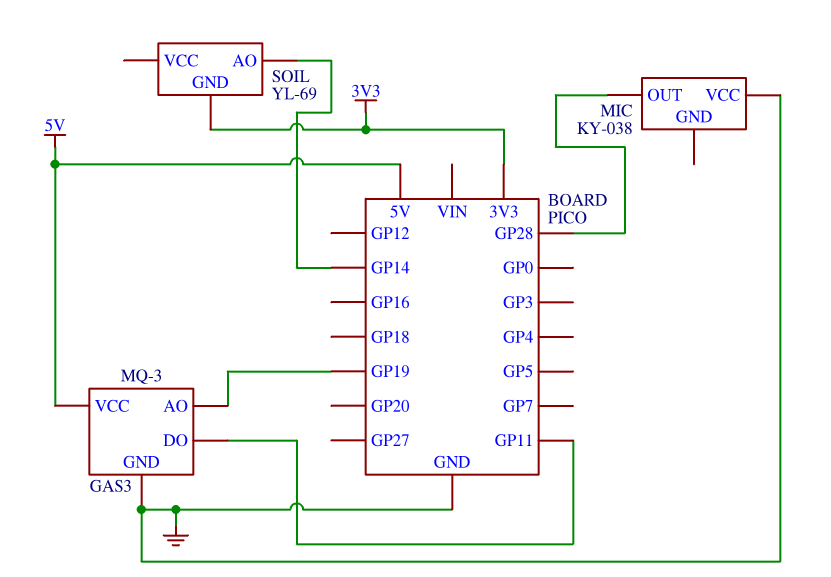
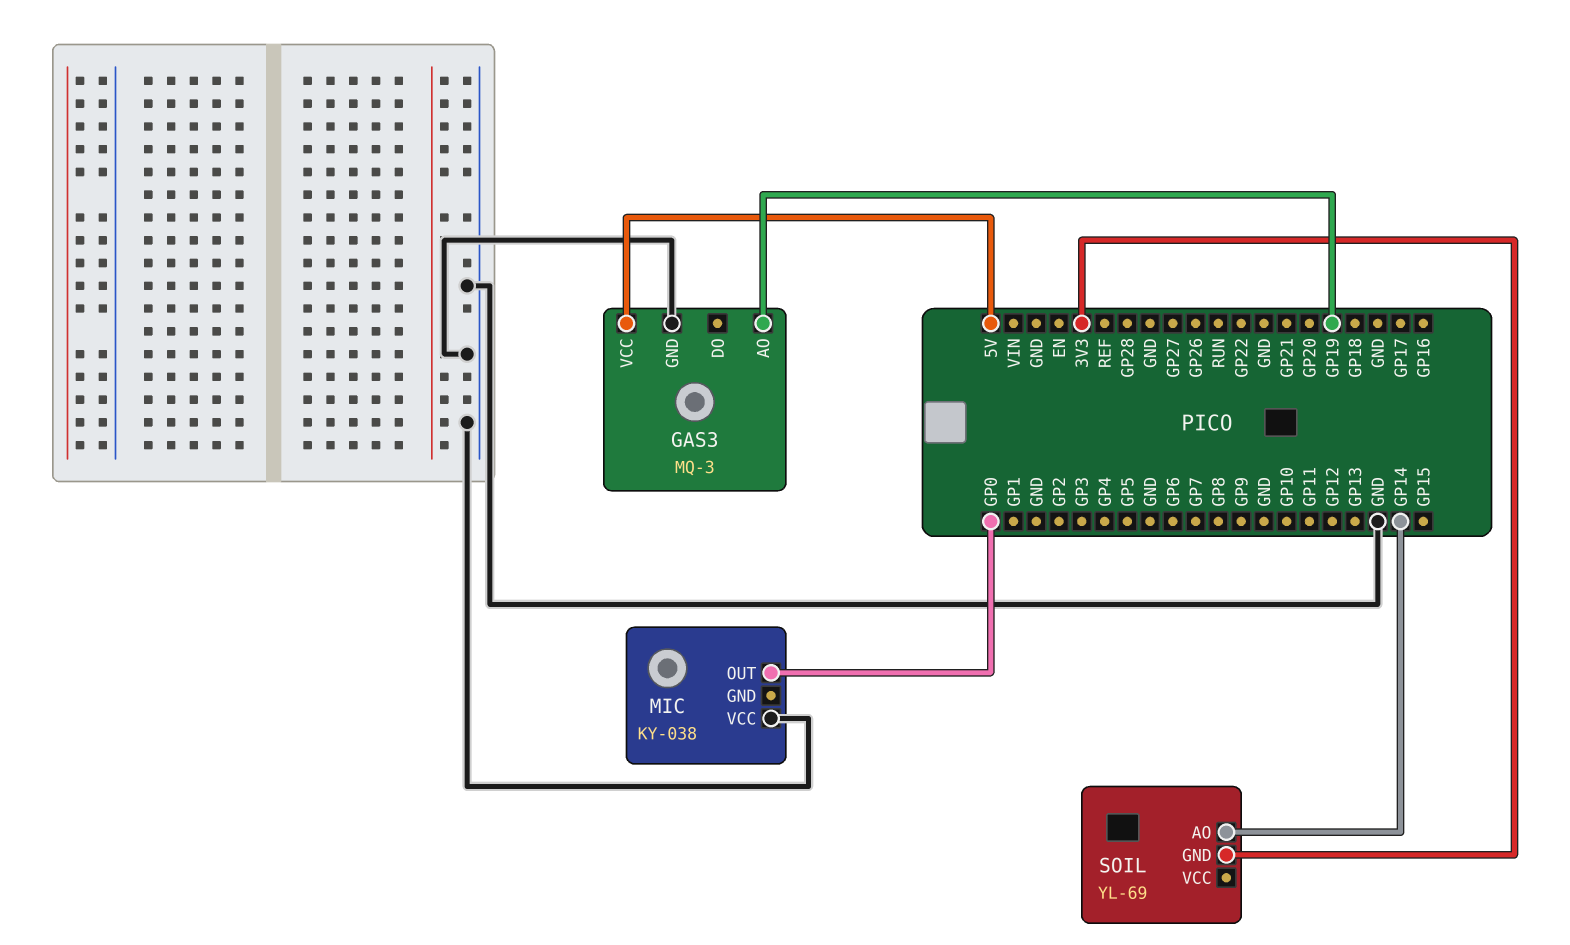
GAS3 pin DO: GP11 -> none
MIC pin OUT: GP28 -> GP0

